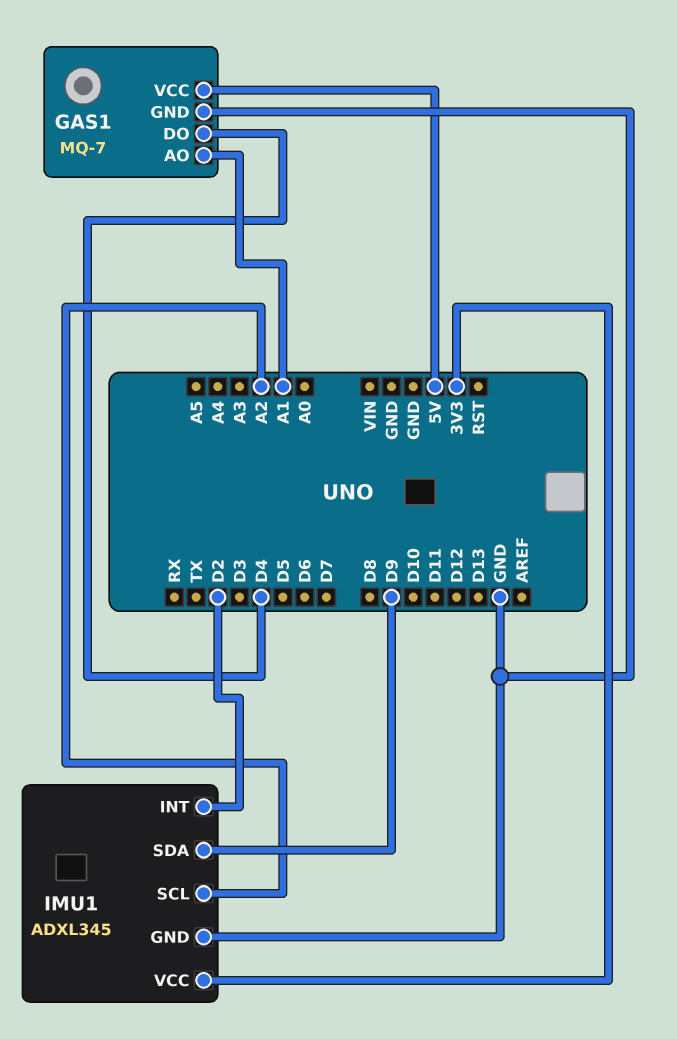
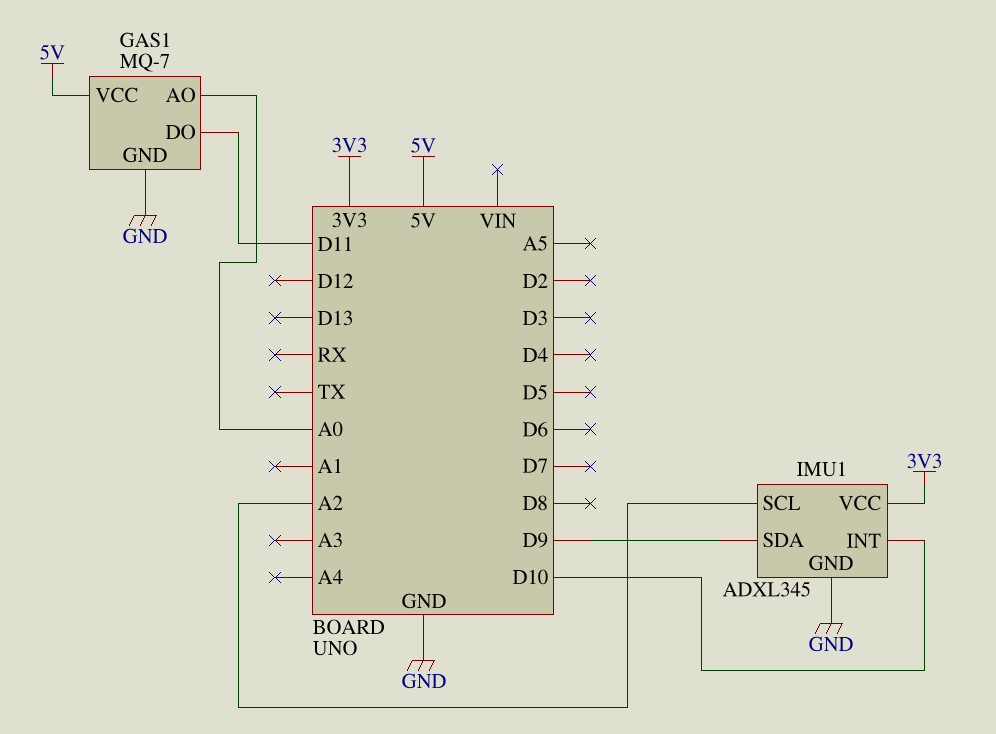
GAS1 pin AO: A1 -> A0
GAS1 pin DO: D4 -> D11
IMU1 pin INT: D2 -> D10

